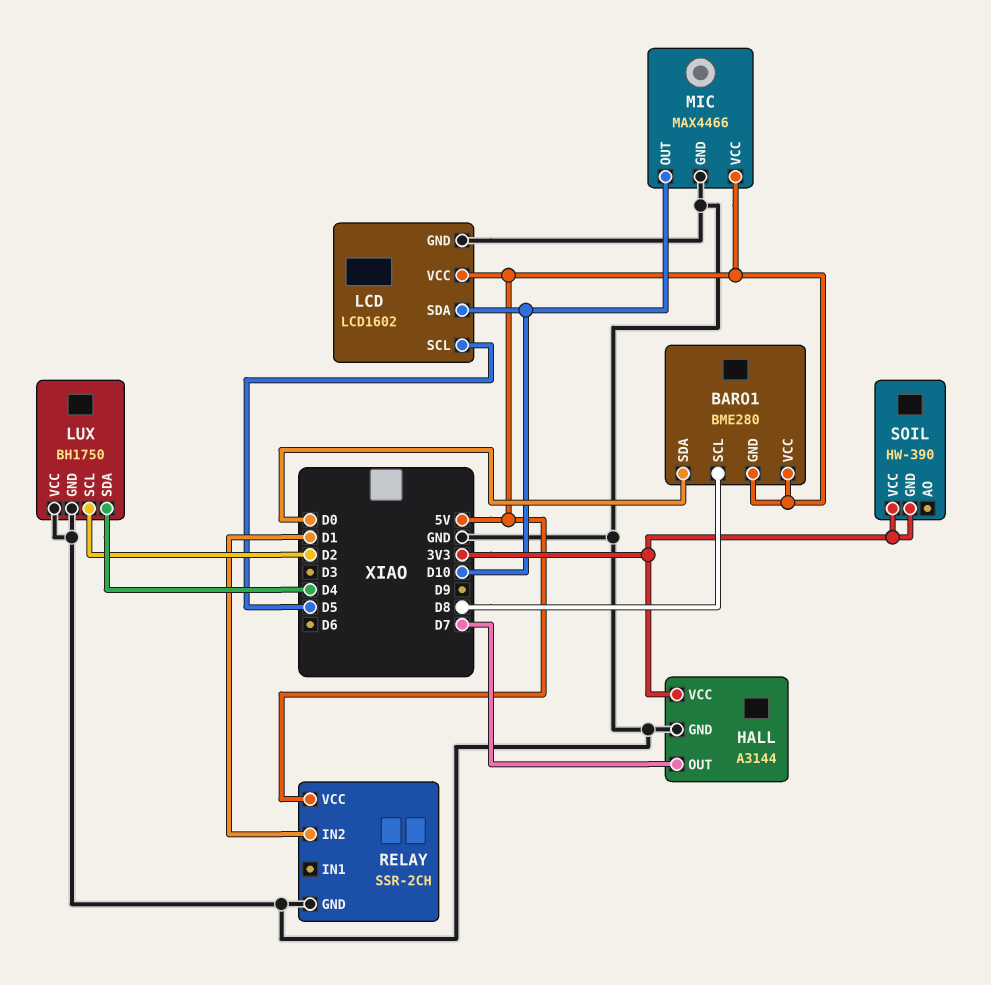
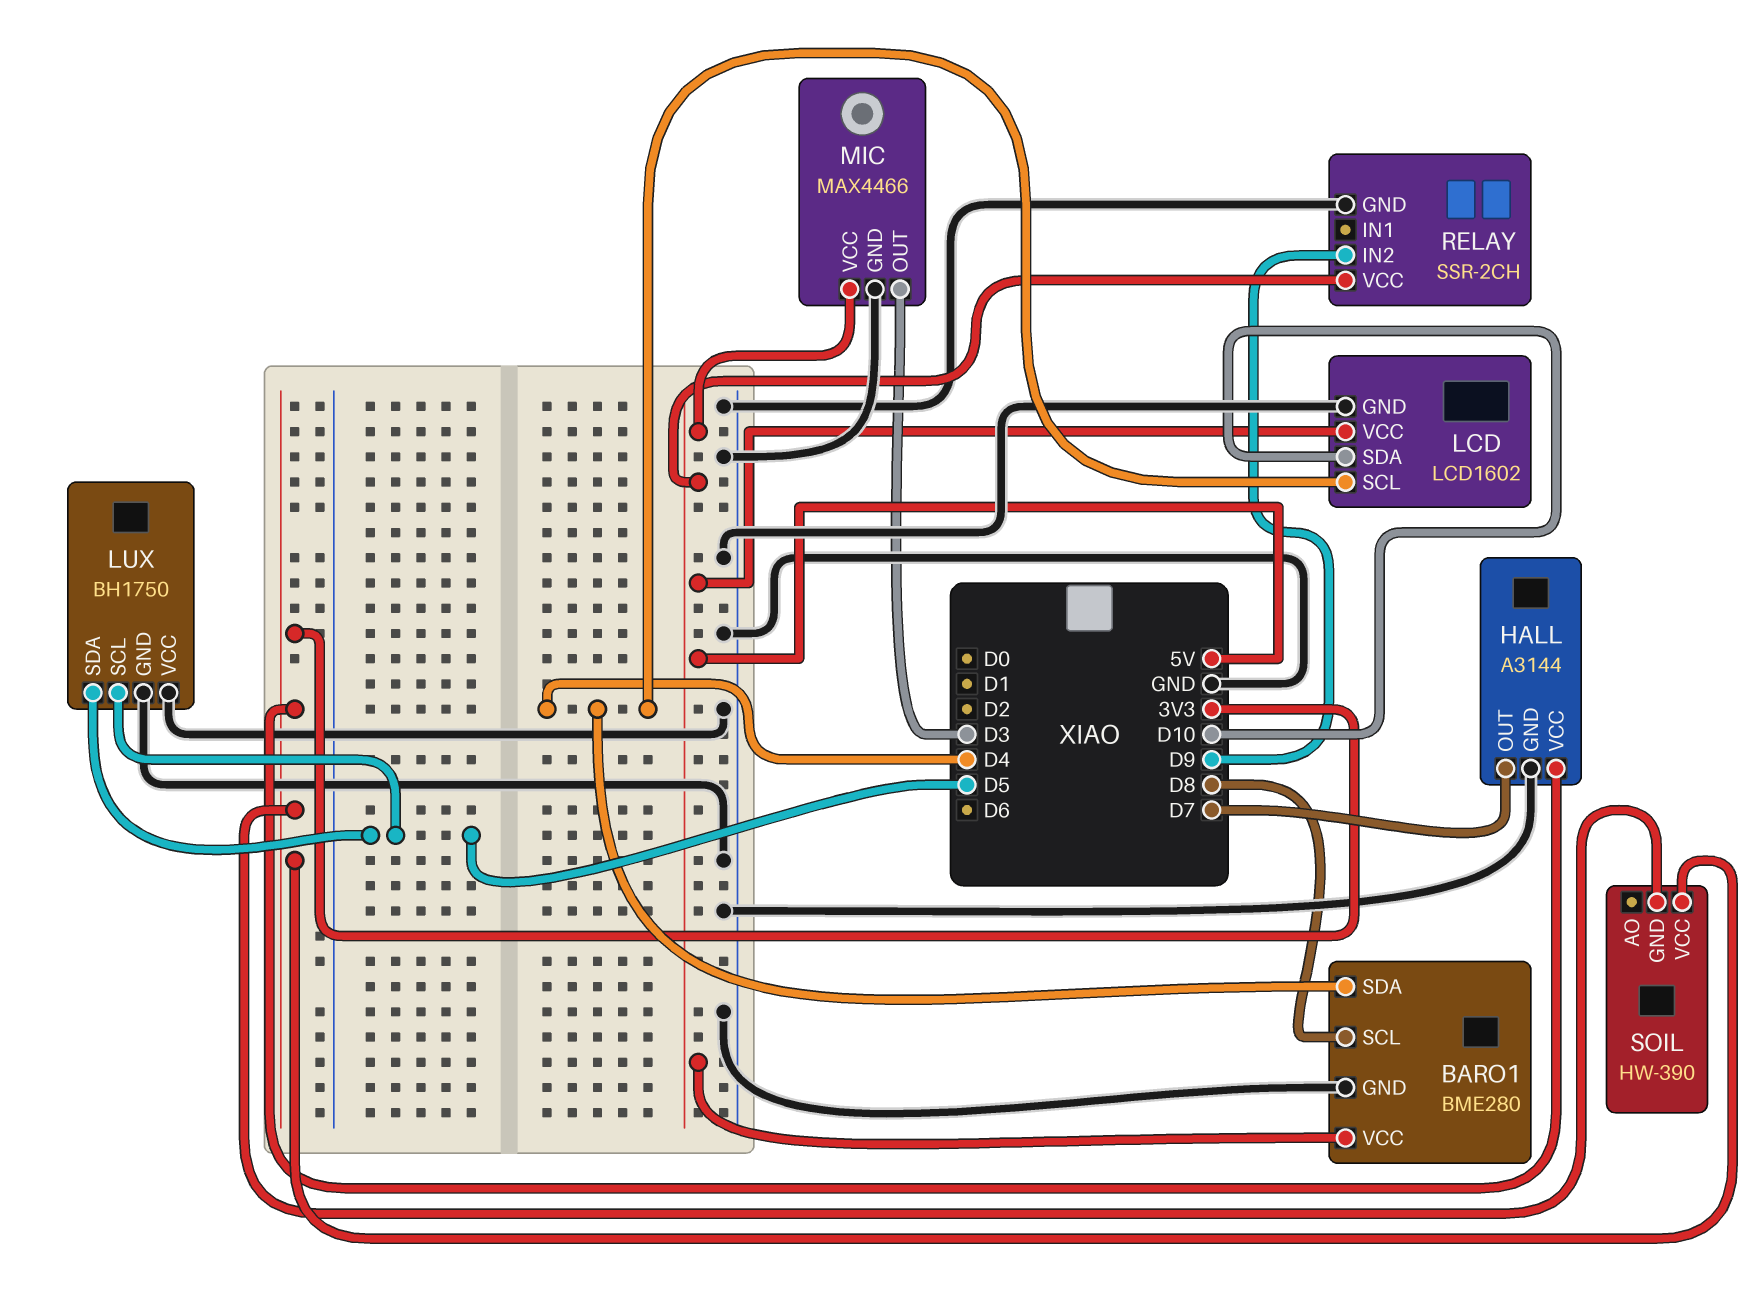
BARO1 pin GND: 5V -> GND
BARO1 pin SDA: D0 -> D4
LCD pin SCL: D5 -> D4
LUX pin SCL: D2 -> D5
LUX pin SDA: D4 -> D5
MIC pin OUT: D10 -> D3
RELAY pin IN2: D1 -> D9

